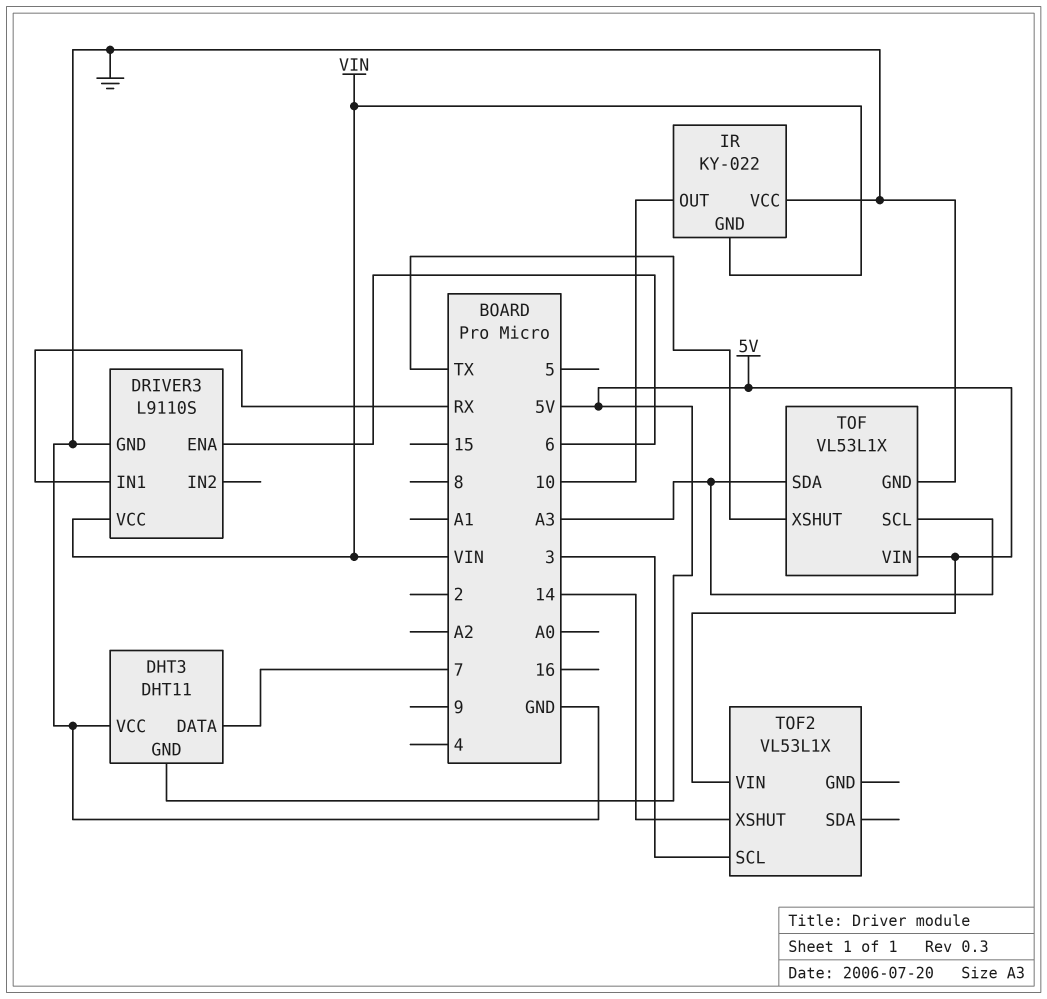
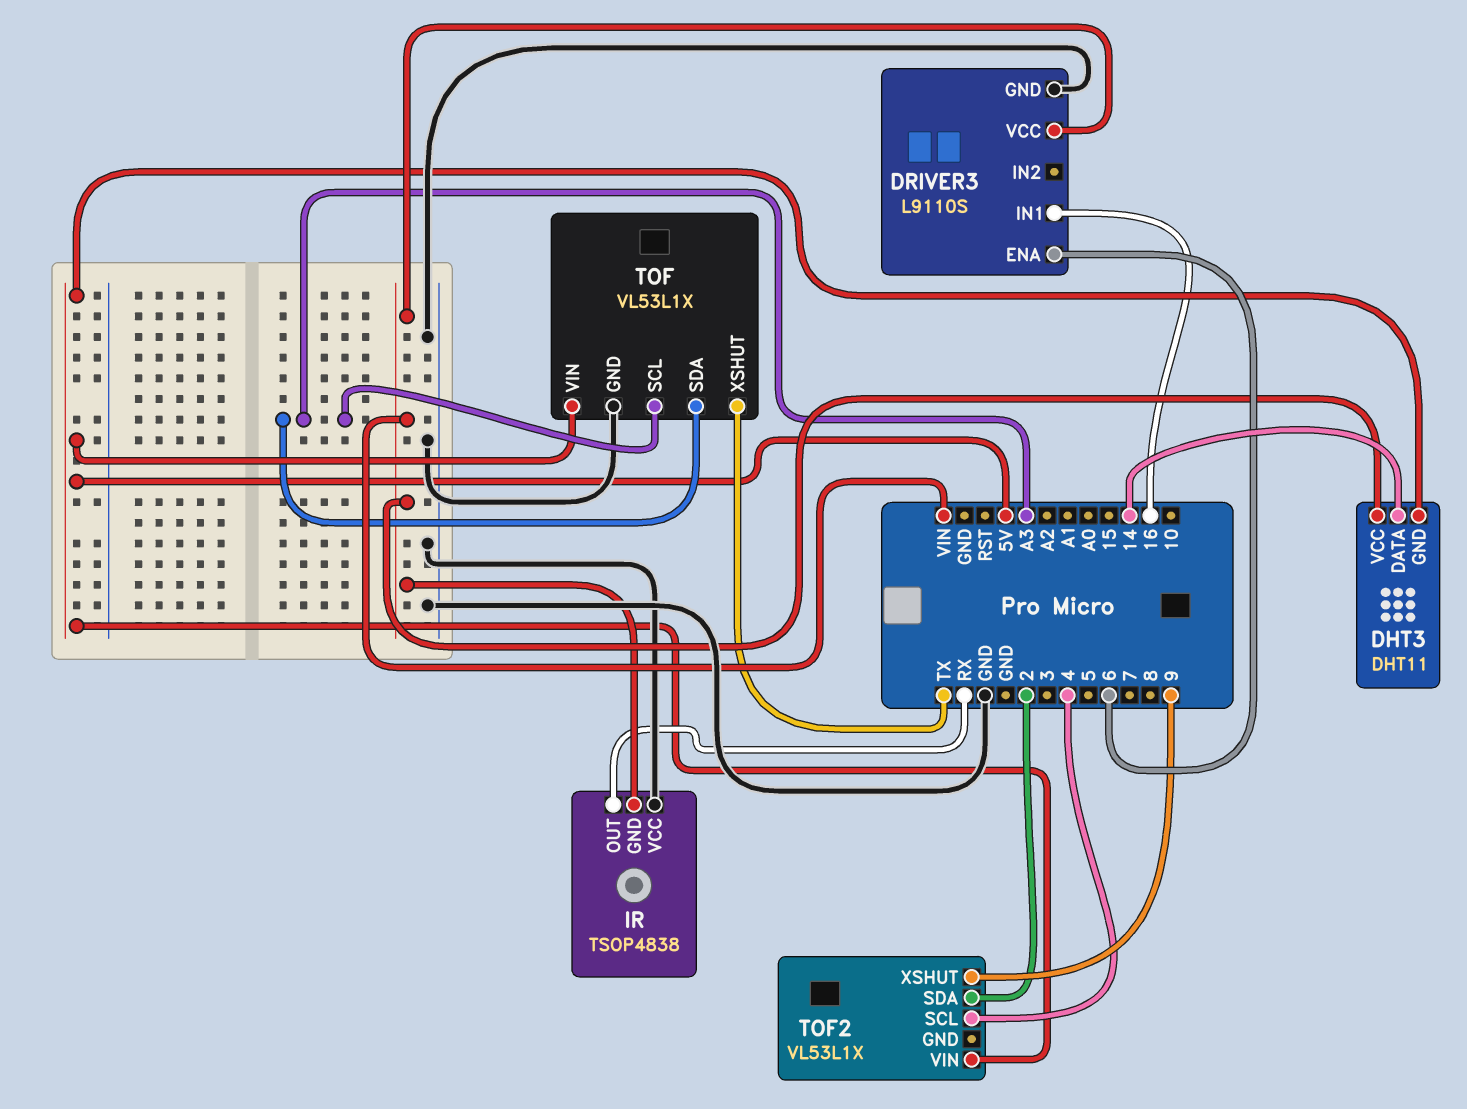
DHT3 pin DATA: 7 -> 14
DHT3 pin VCC: GND -> VIN
DRIVER3 pin IN1: RX -> 16
IR: KY-022 -> TSOP4838
IR pin OUT: 10 -> RX
TOF2 pin SCL: 3 -> 4
TOF2 pin SDA: none -> 2
TOF2 pin XSHUT: 14 -> 9

